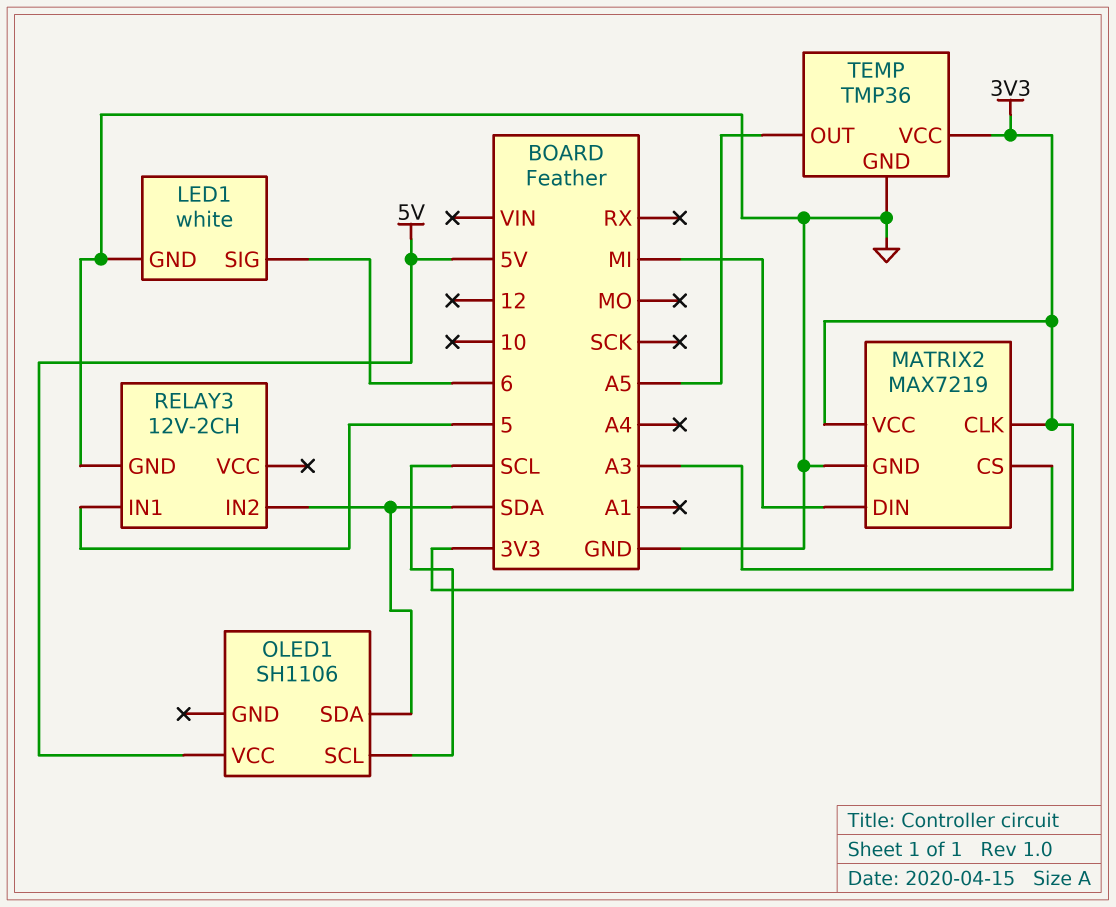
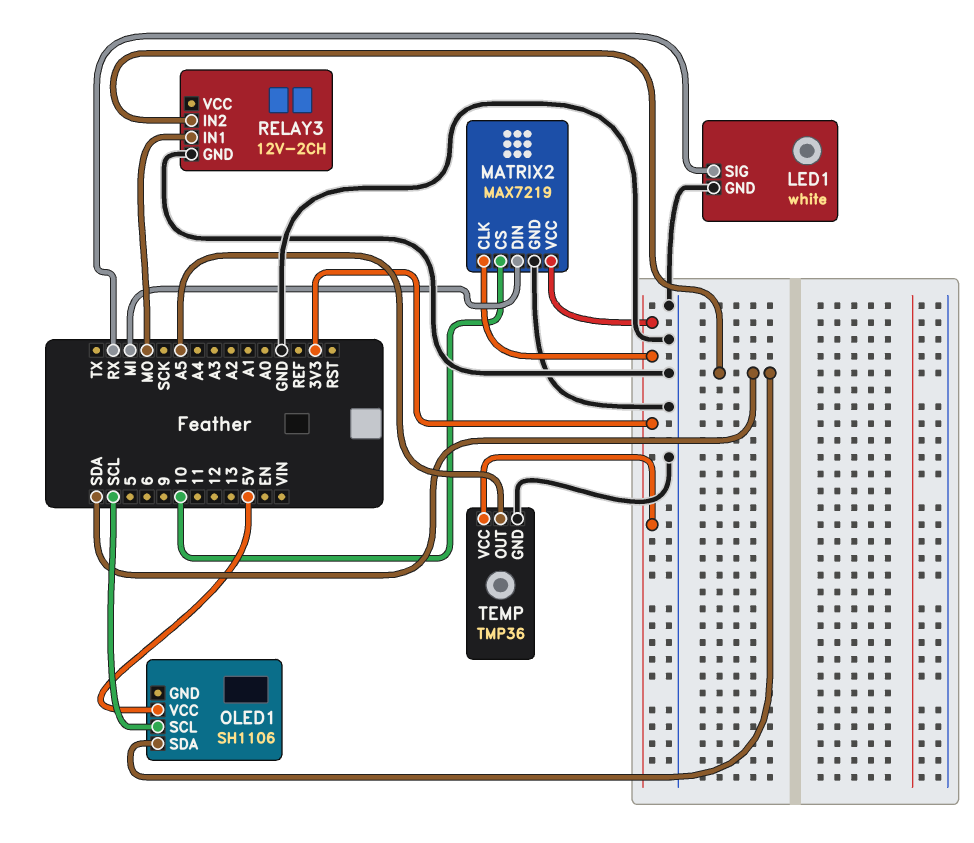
LED1 pin SIG: 6 -> RX
MATRIX2 pin CS: A3 -> 10
RELAY3 pin IN1: 5 -> MO

